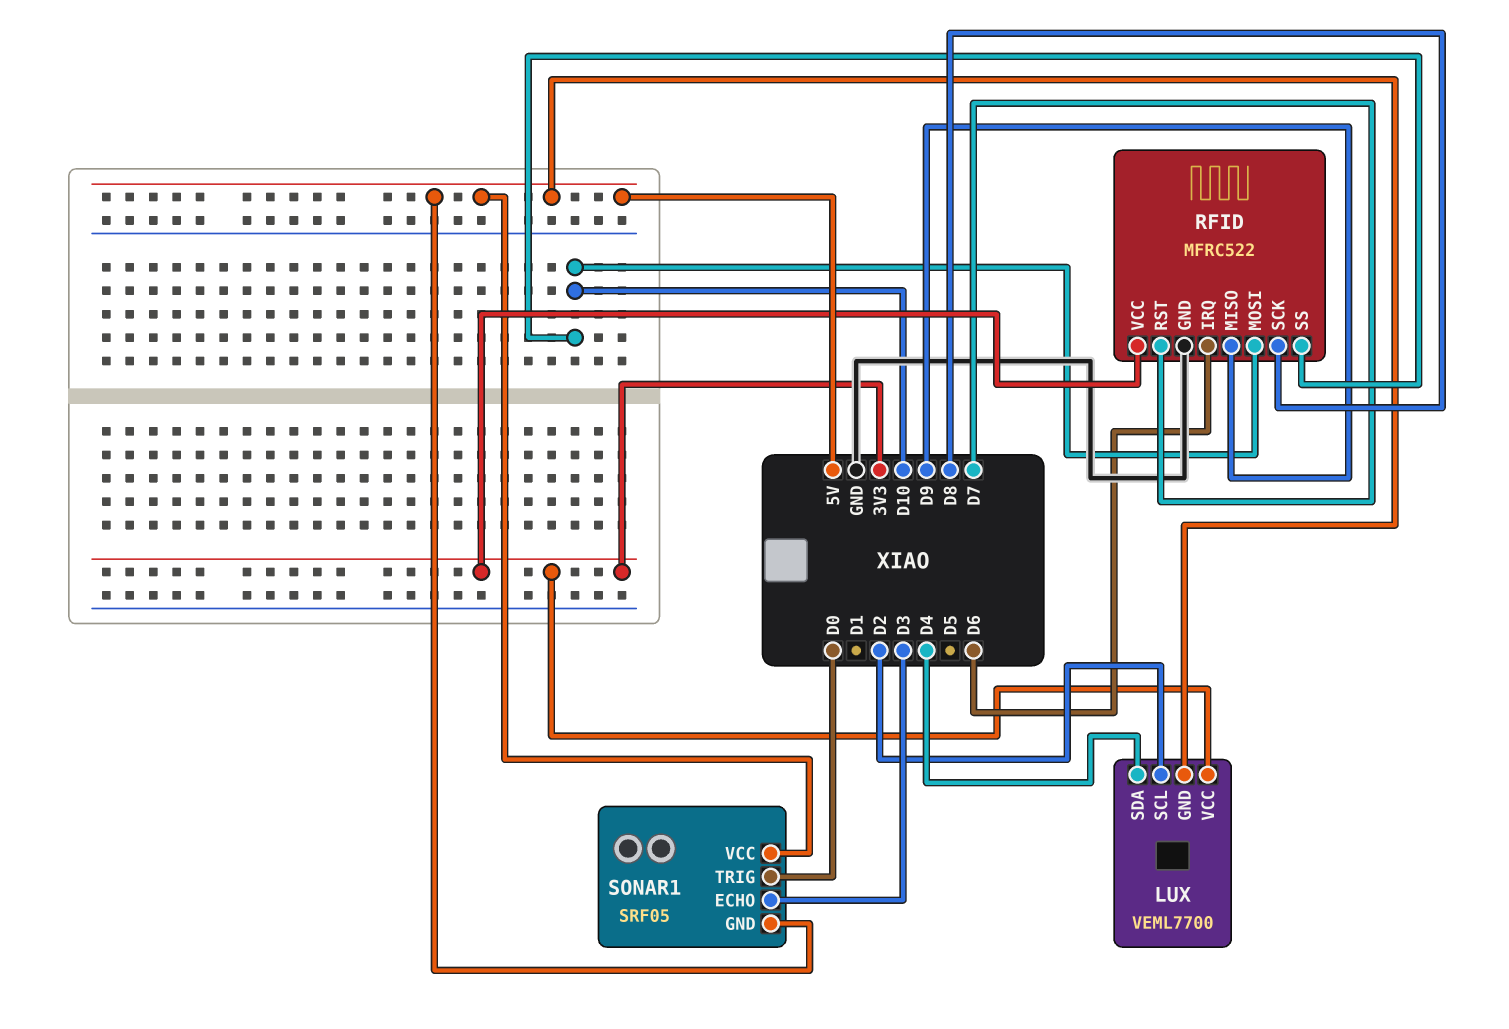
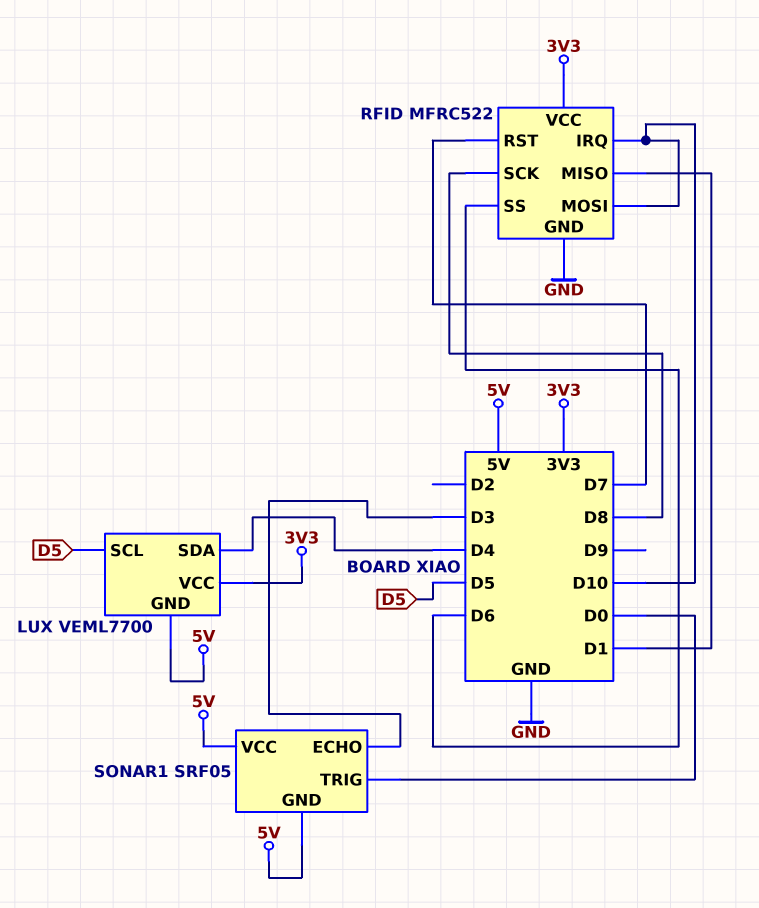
LUX pin SCL: D2 -> D5
RFID pin IRQ: D6 -> D10
RFID pin MISO: D9 -> D1
RFID pin SS: D10 -> D6

